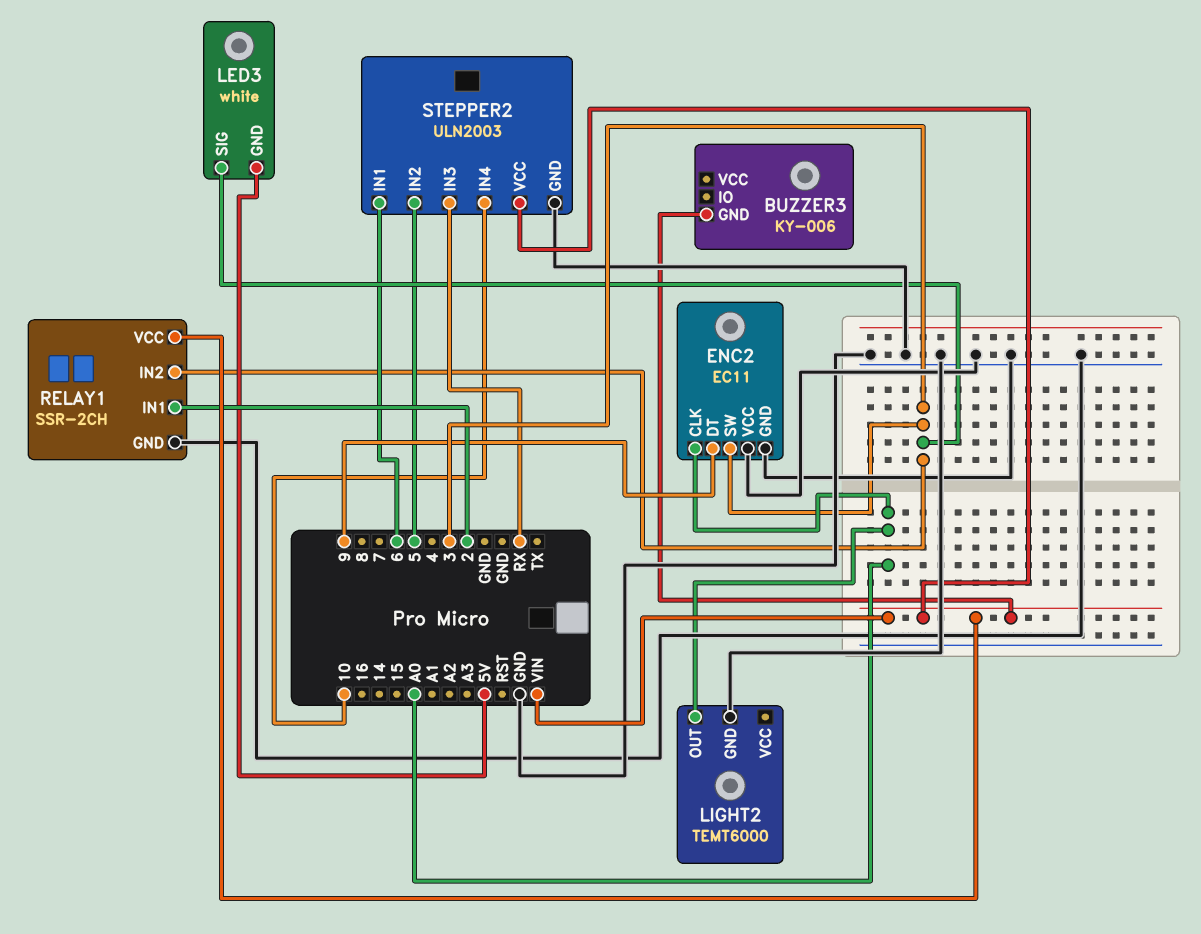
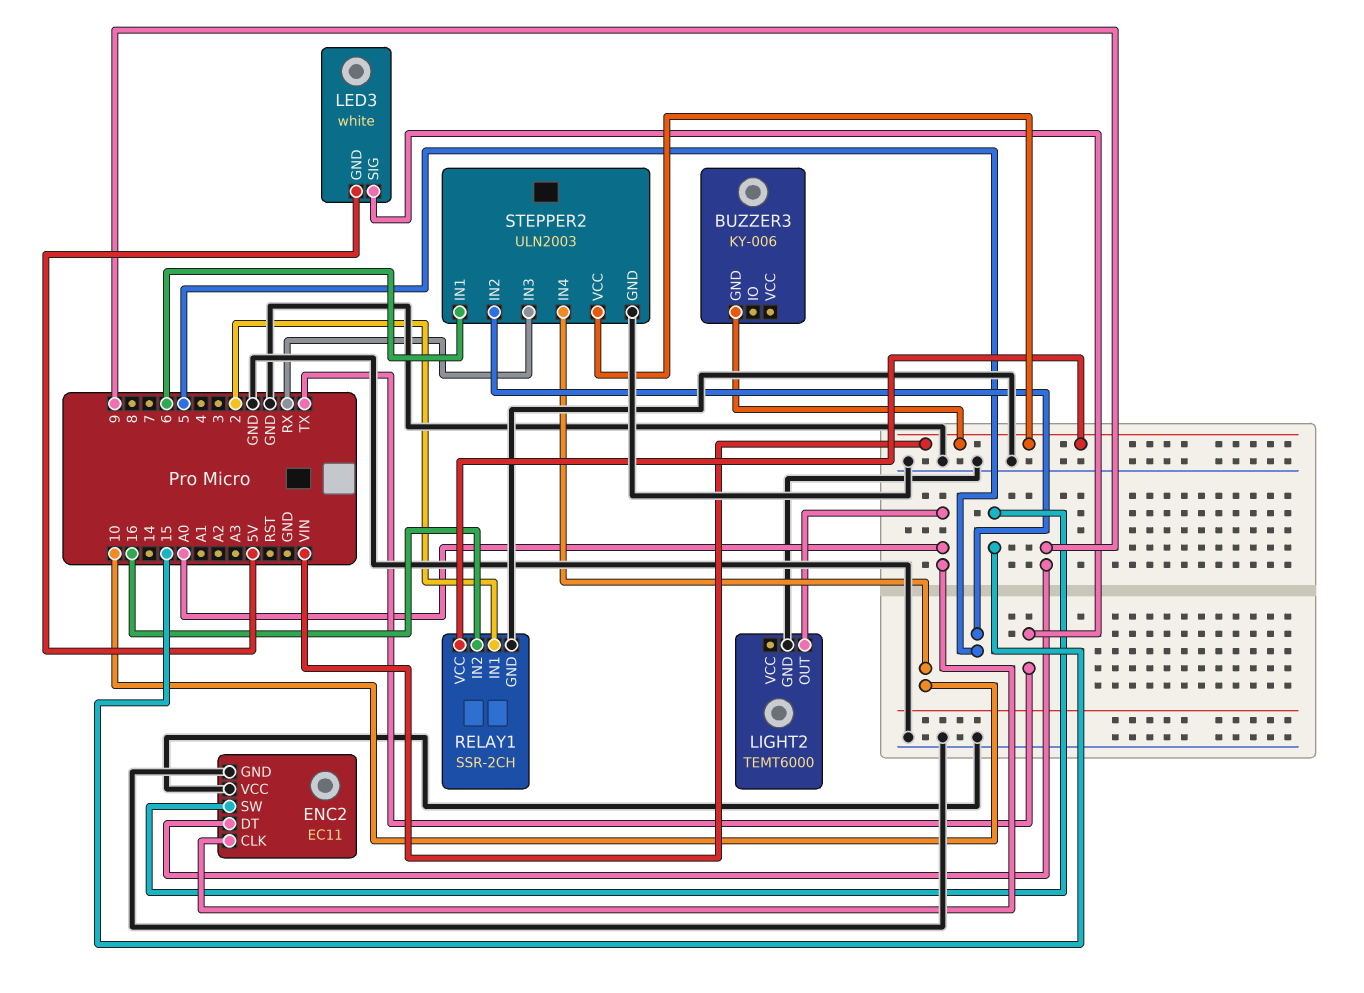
ENC2 pin SW: 3 -> 15
LED3 pin SIG: 3 -> TX
RELAY1 pin IN2: 3 -> 16

